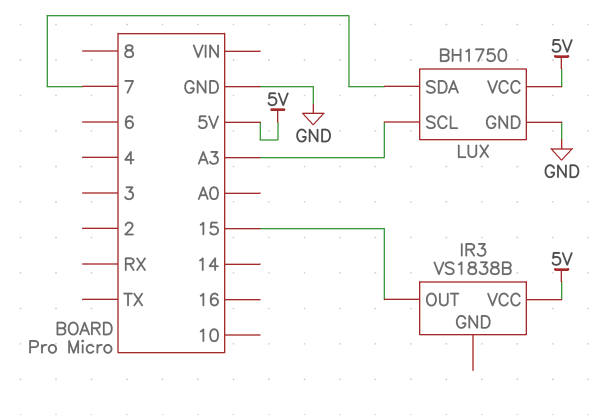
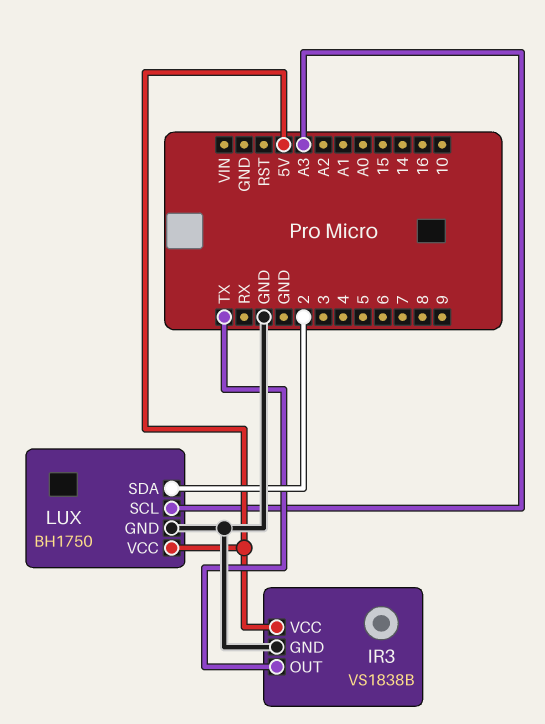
IR3 pin GND: none -> GND
IR3 pin OUT: 15 -> TX
LUX pin SDA: 7 -> 2

